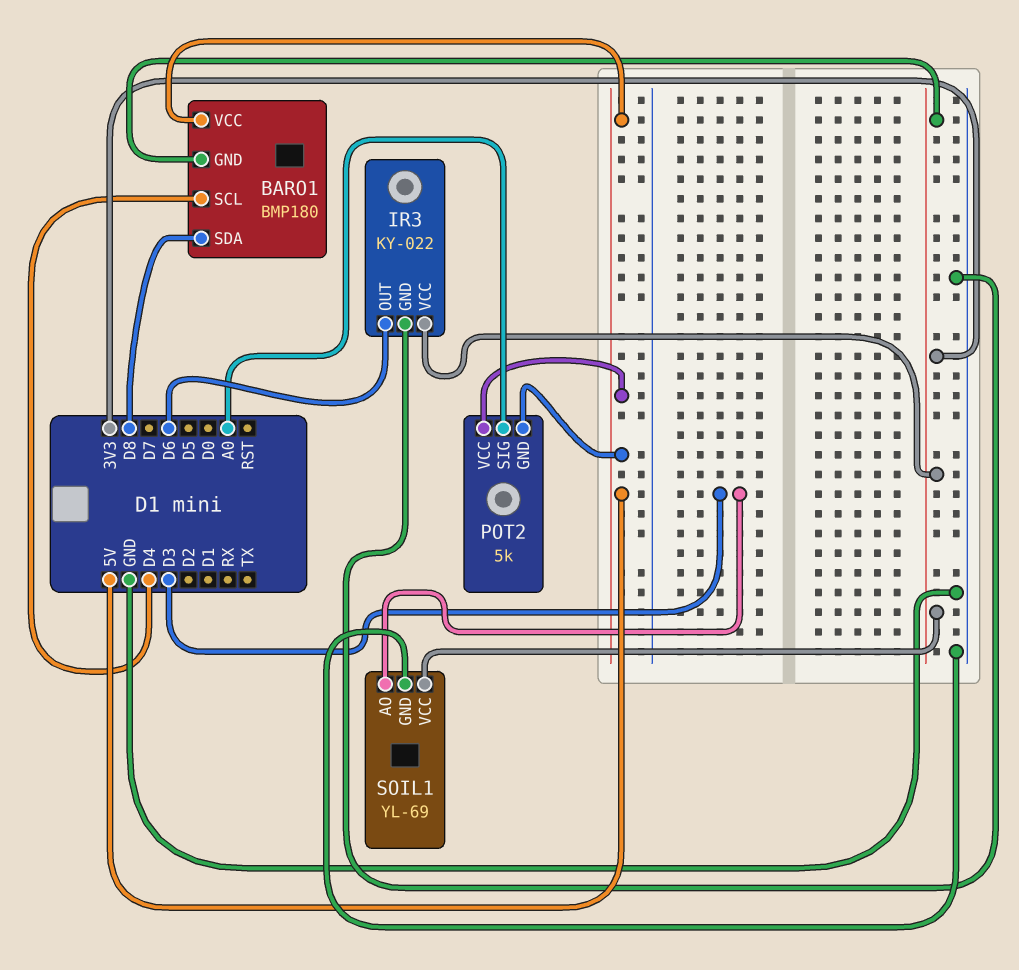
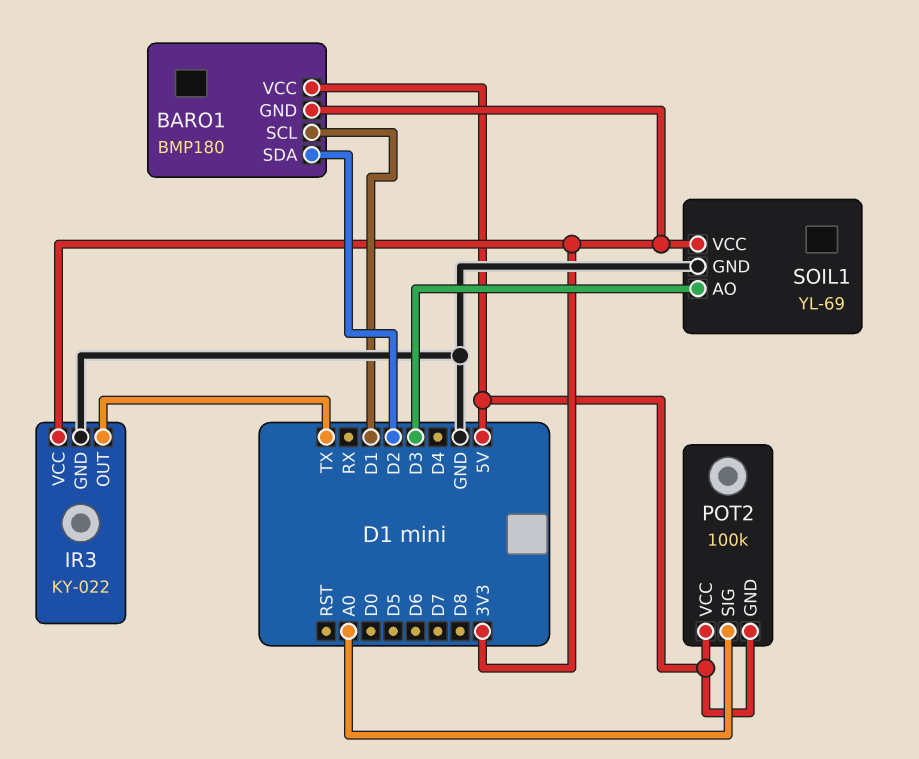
BARO1 pin SCL: D4 -> D1
BARO1 pin SDA: D8 -> D2
IR3 pin OUT: D6 -> TX
POT2: 5k -> 100k

